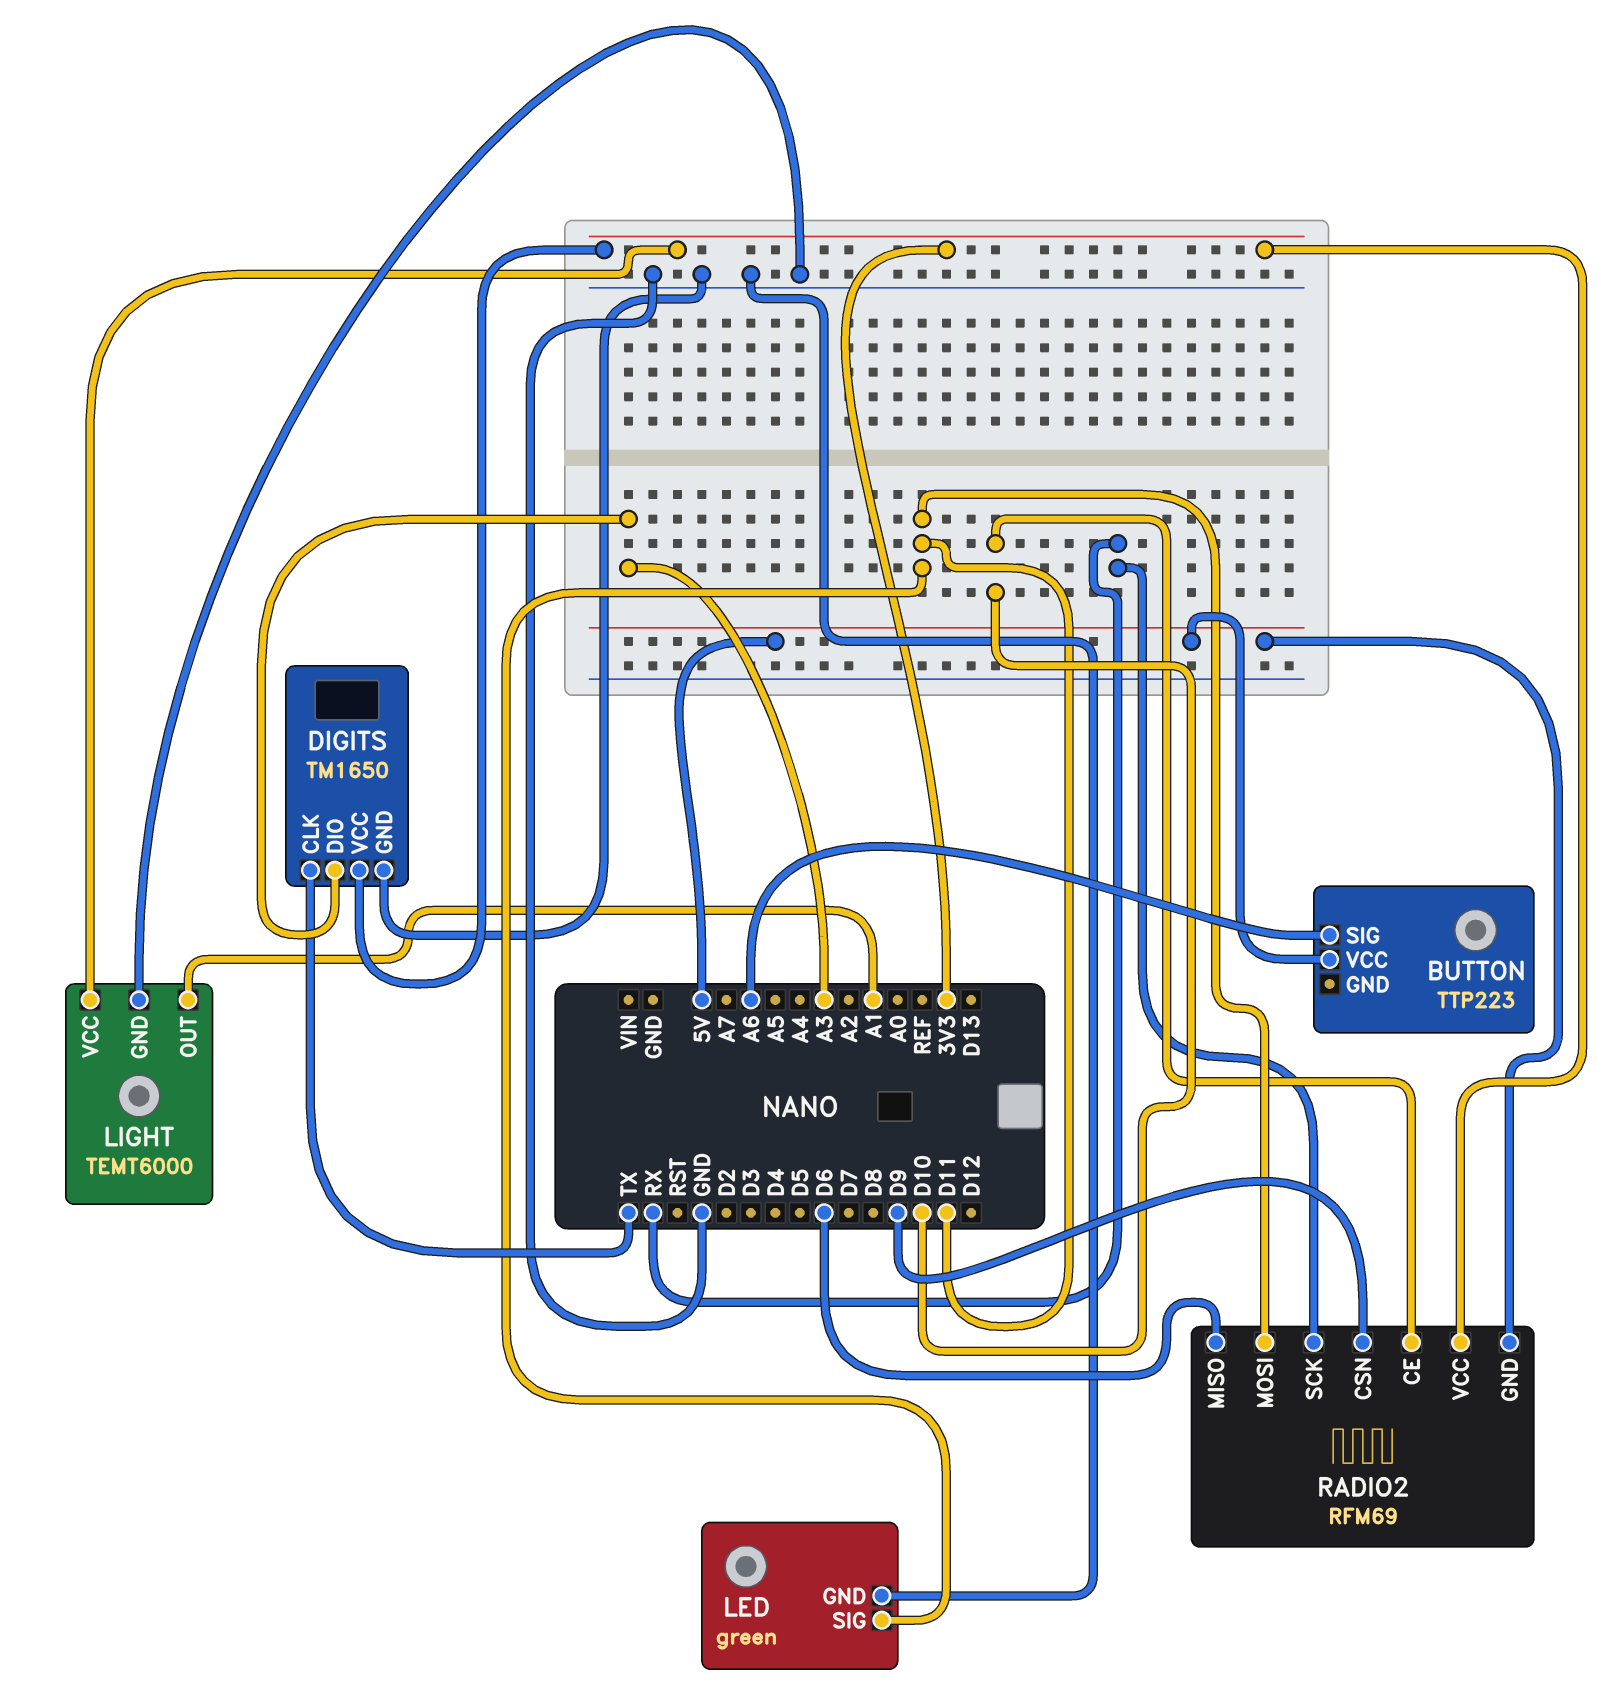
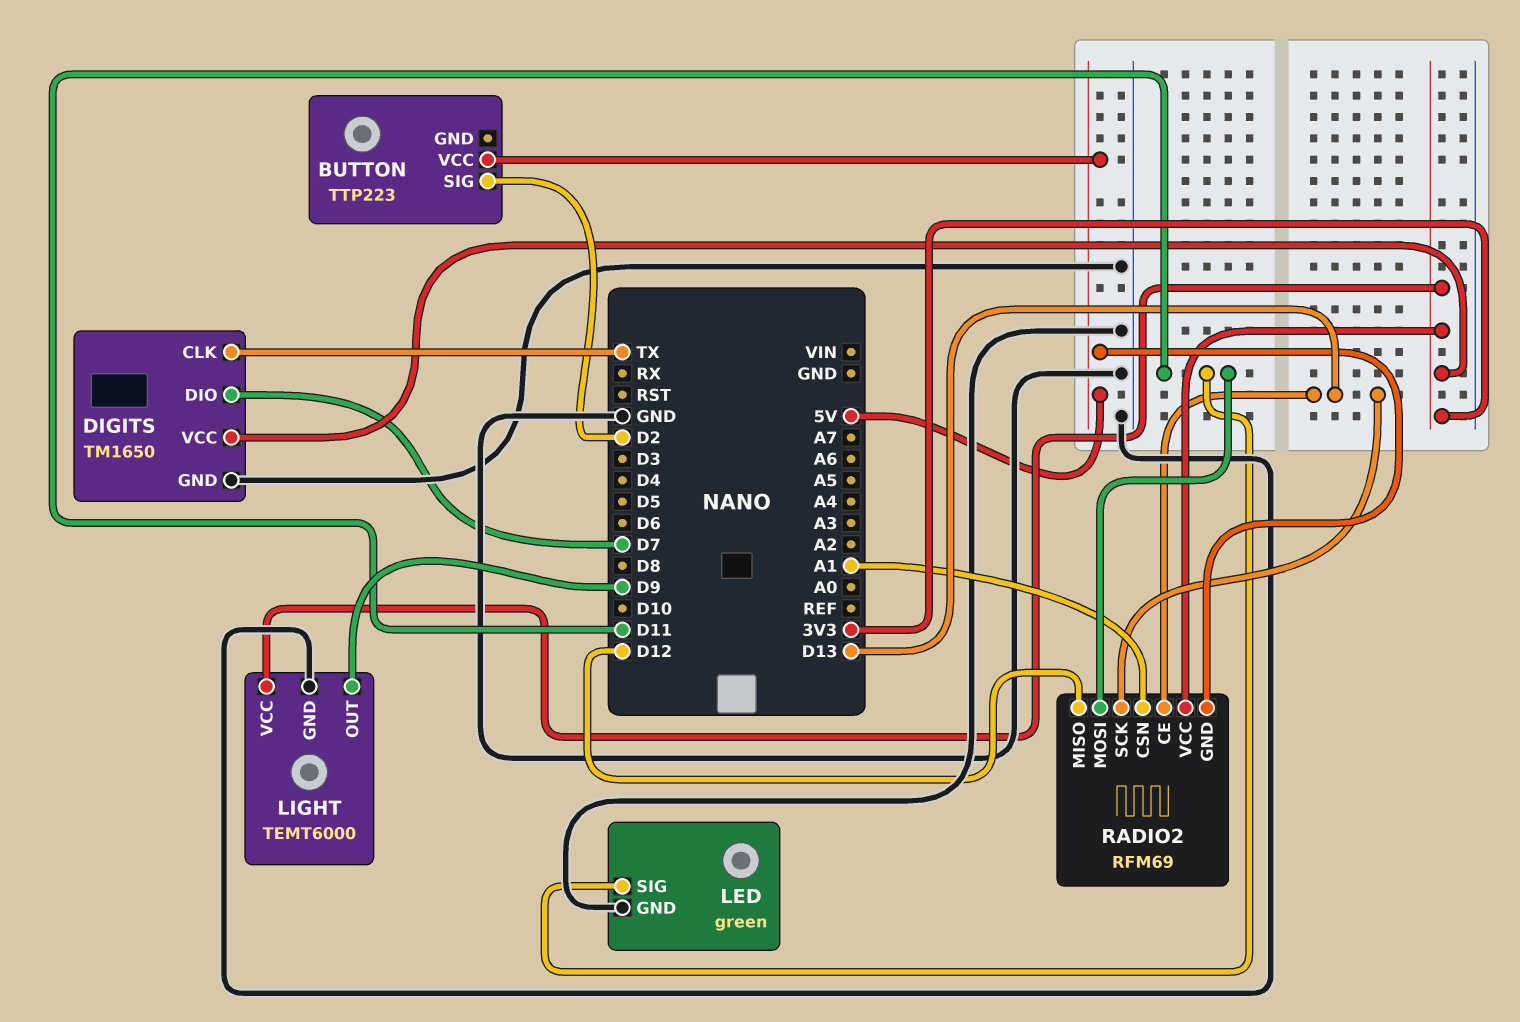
BUTTON pin SIG: A6 -> D2
DIGITS pin DIO: A3 -> D7
LIGHT pin OUT: A1 -> D9
RADIO2 pin CE: D10 -> D13
RADIO2 pin CSN: D9 -> A1
RADIO2 pin MISO: D6 -> D12
RADIO2 pin SCK: RX -> D13

